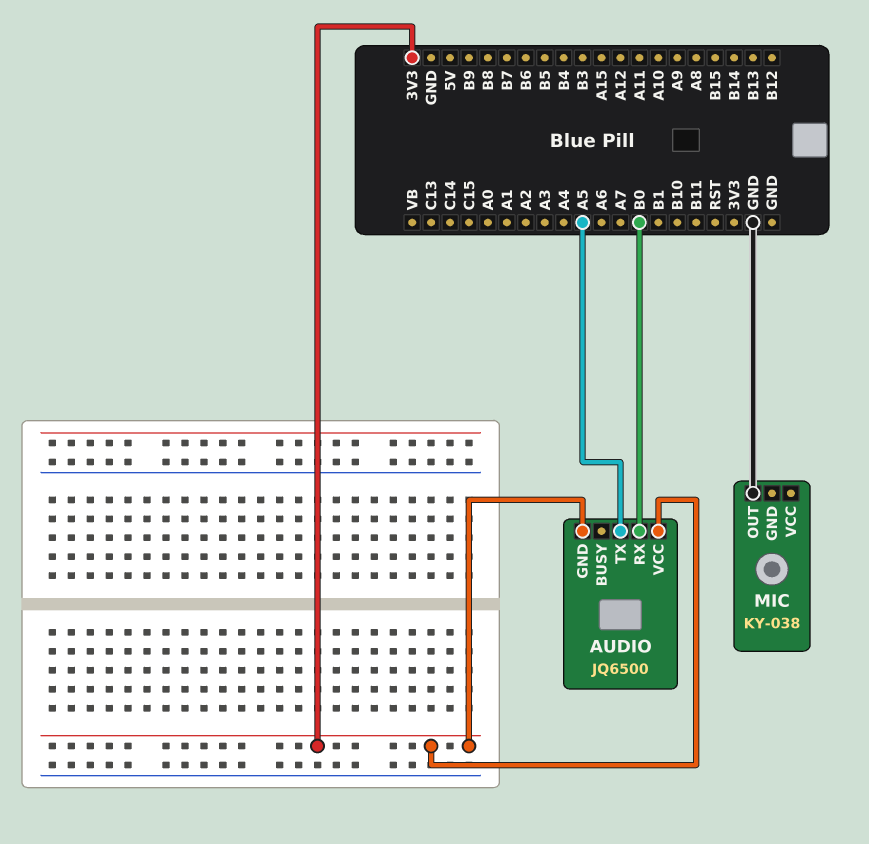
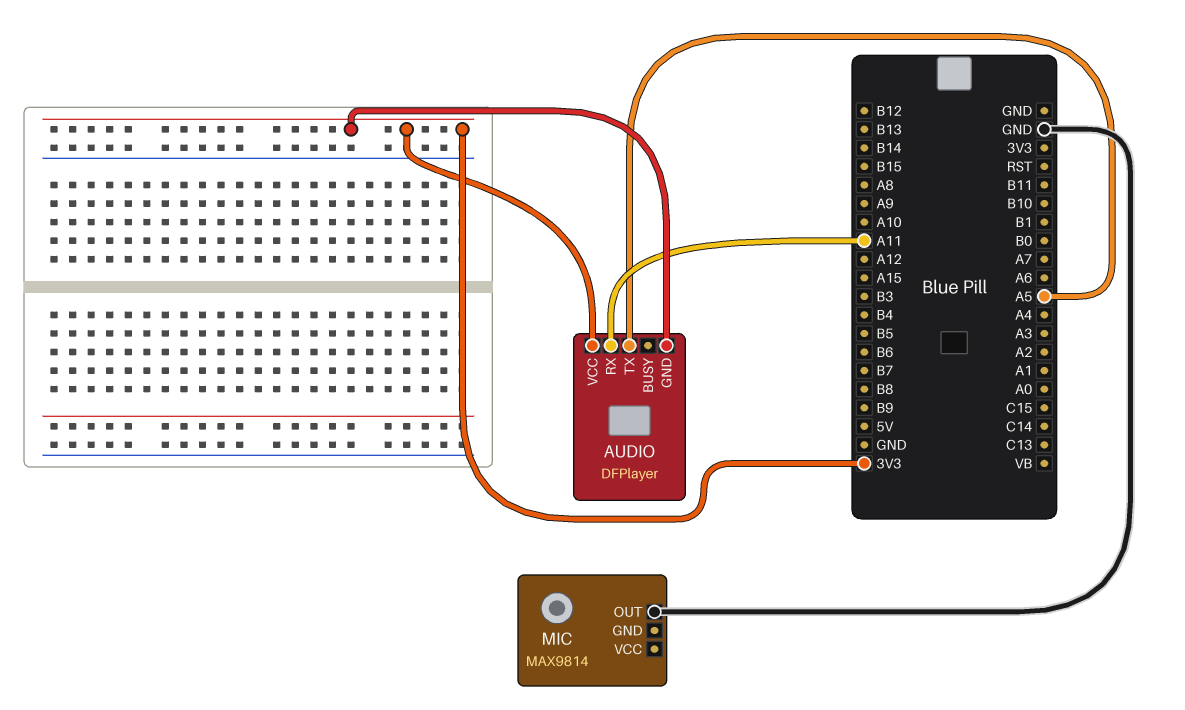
AUDIO: JQ6500 -> DFPlayer
AUDIO pin RX: B0 -> A11
MIC: KY-038 -> MAX9814

